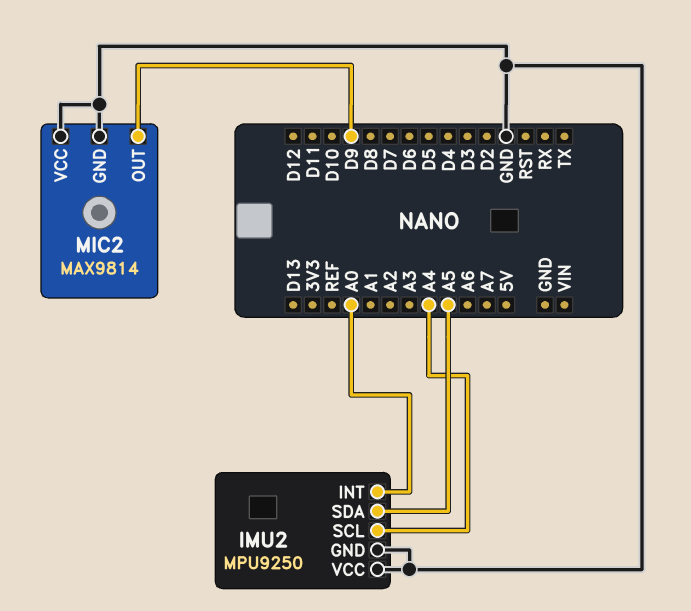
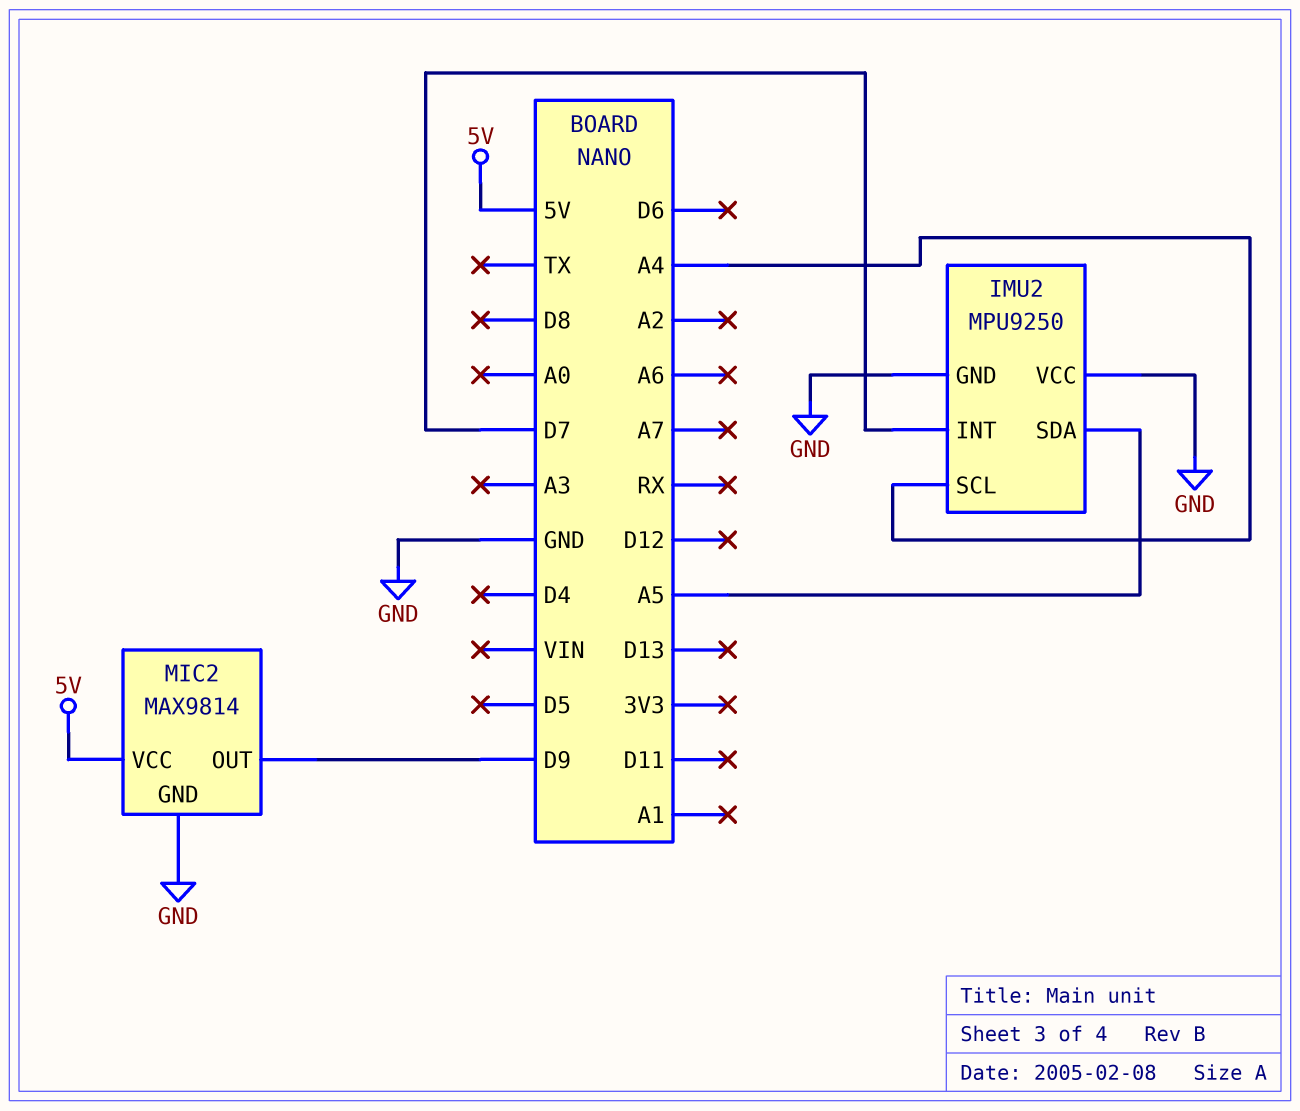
IMU2 pin INT: A0 -> D7
MIC2 pin VCC: GND -> 5V

